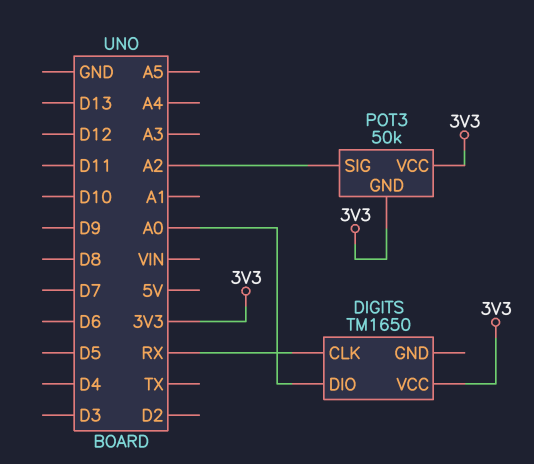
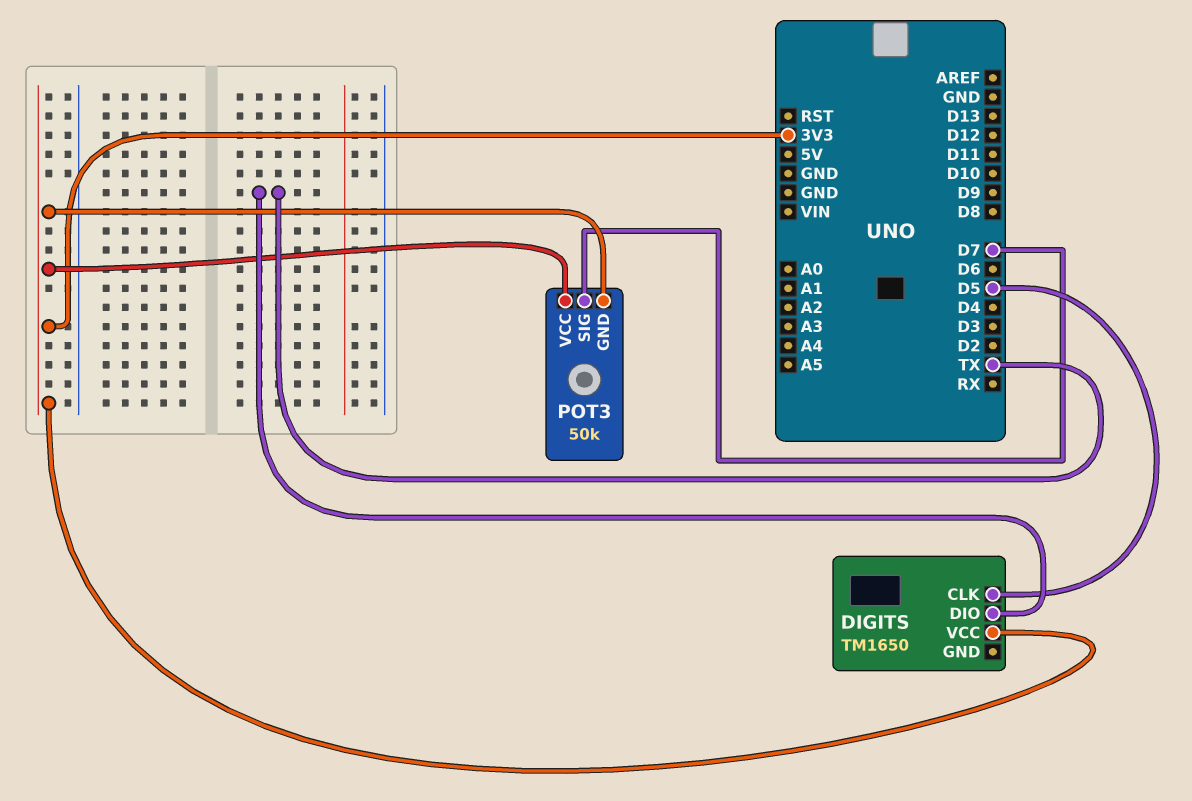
DIGITS pin CLK: RX -> D5
DIGITS pin DIO: A0 -> TX
POT3 pin SIG: A2 -> D7

